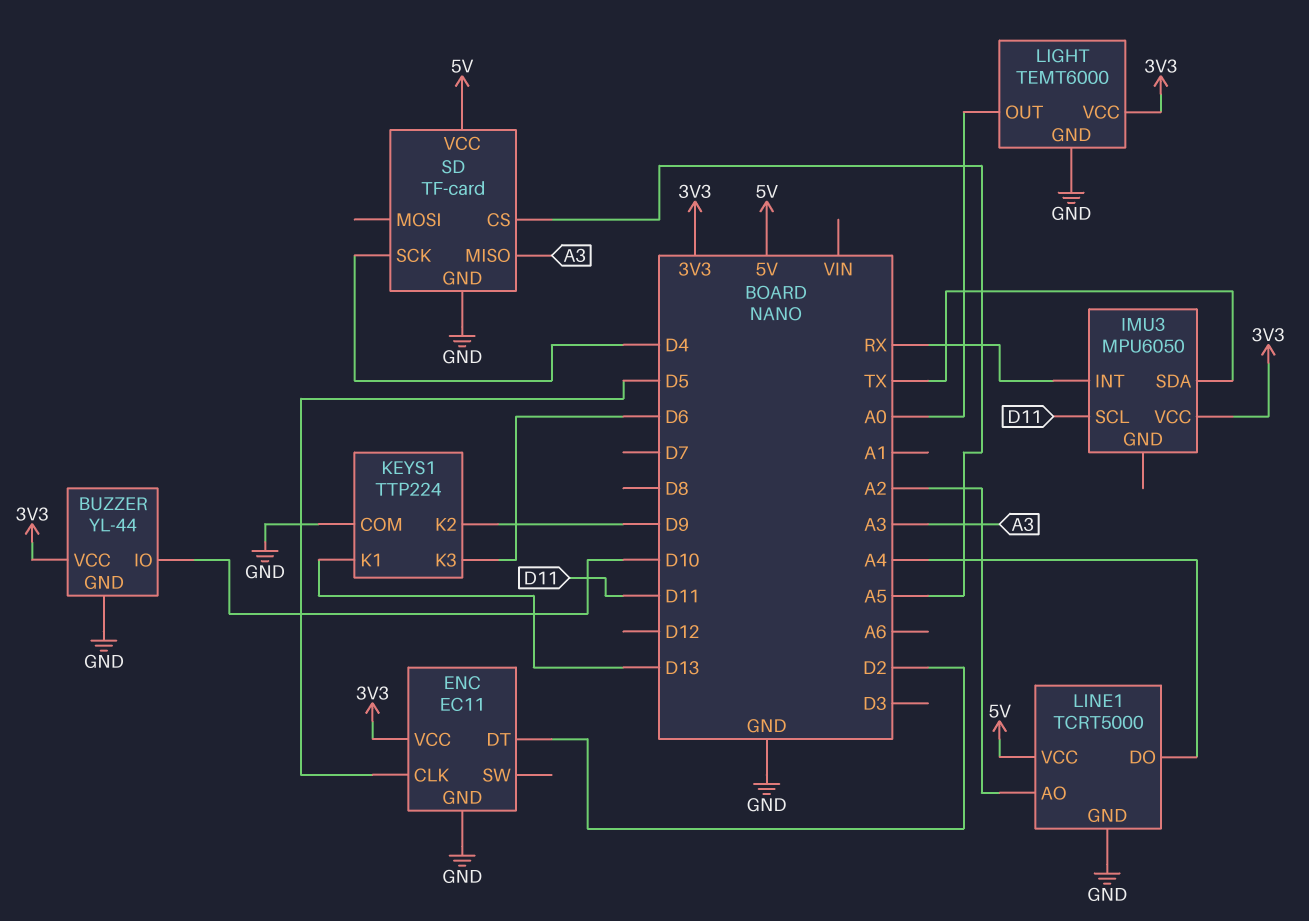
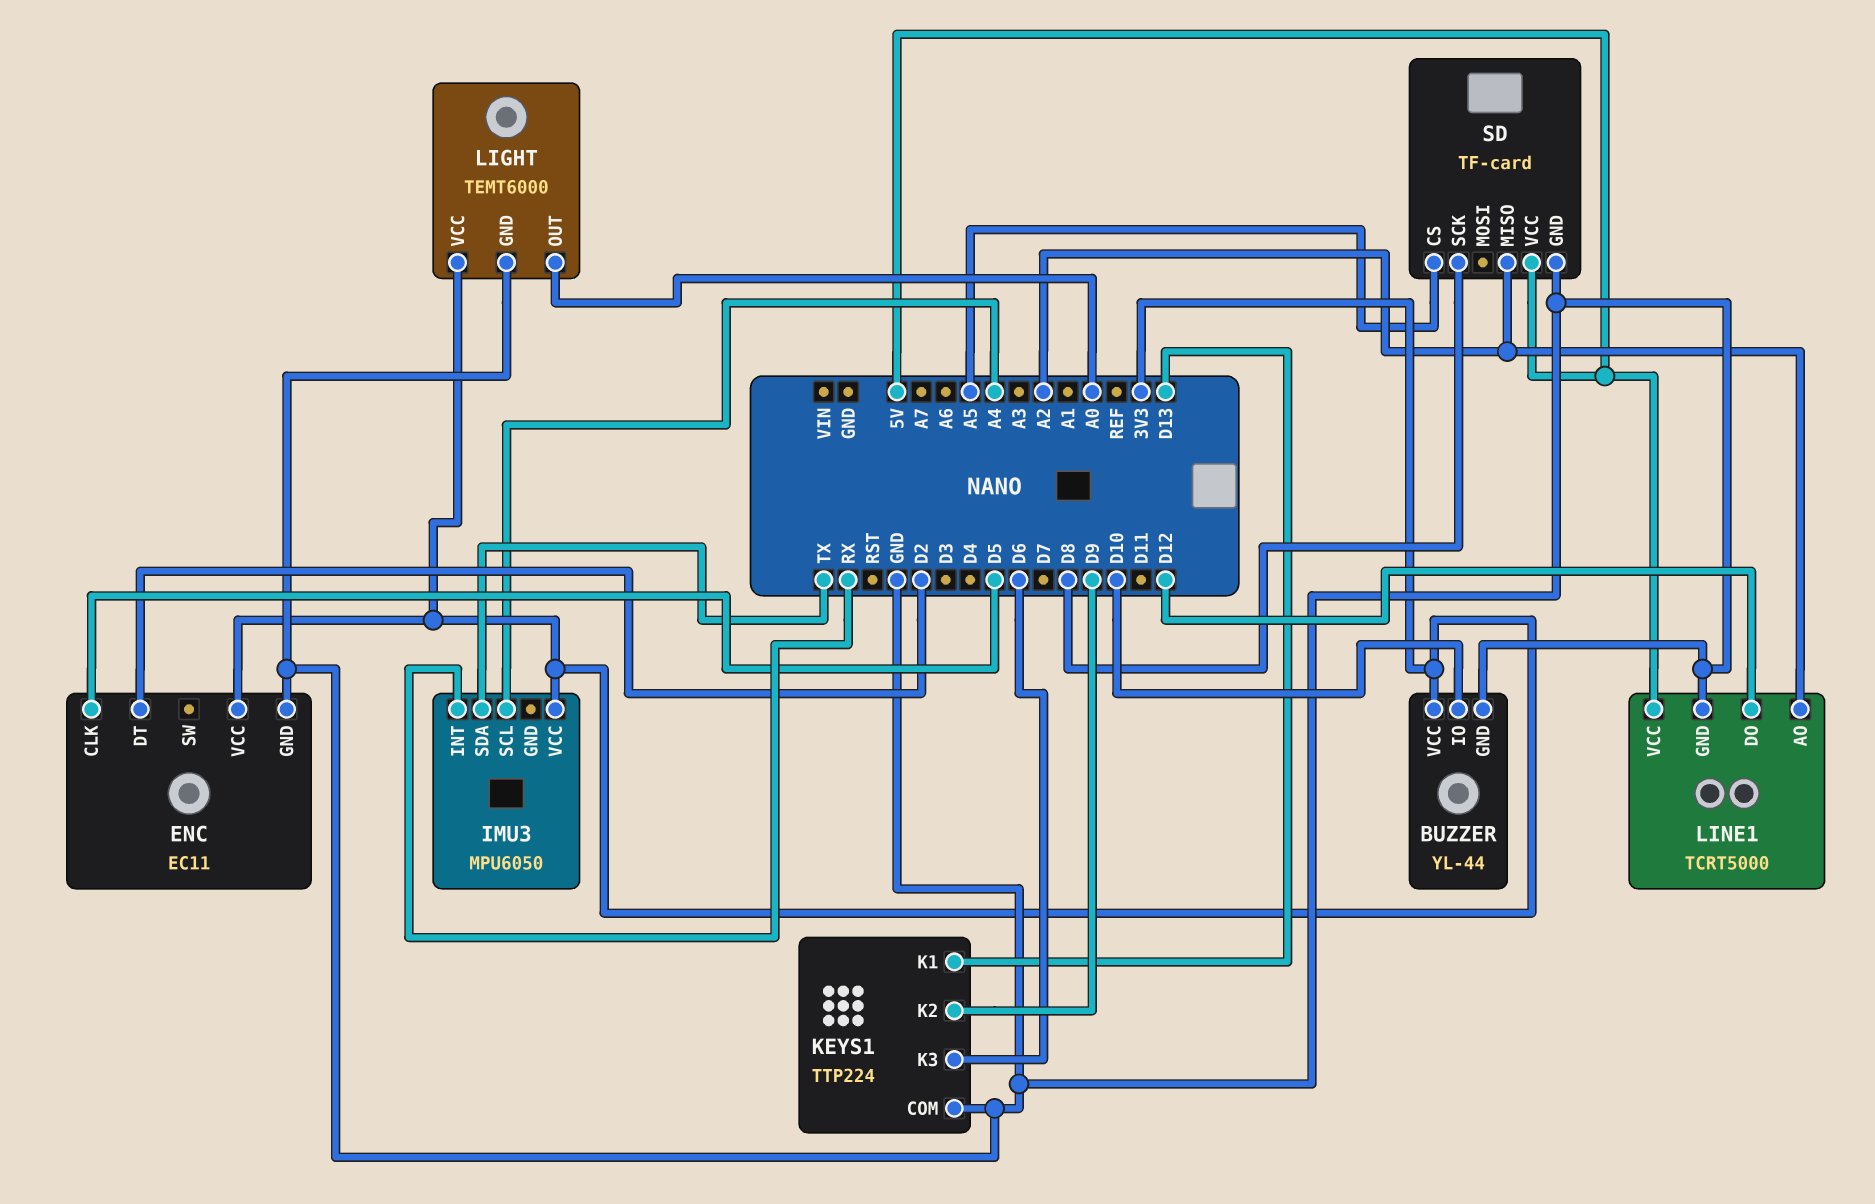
IMU3 pin SCL: D11 -> A4
LINE1 pin DO: A4 -> D12
SD pin MISO: A3 -> A2
SD pin SCK: D4 -> D8

